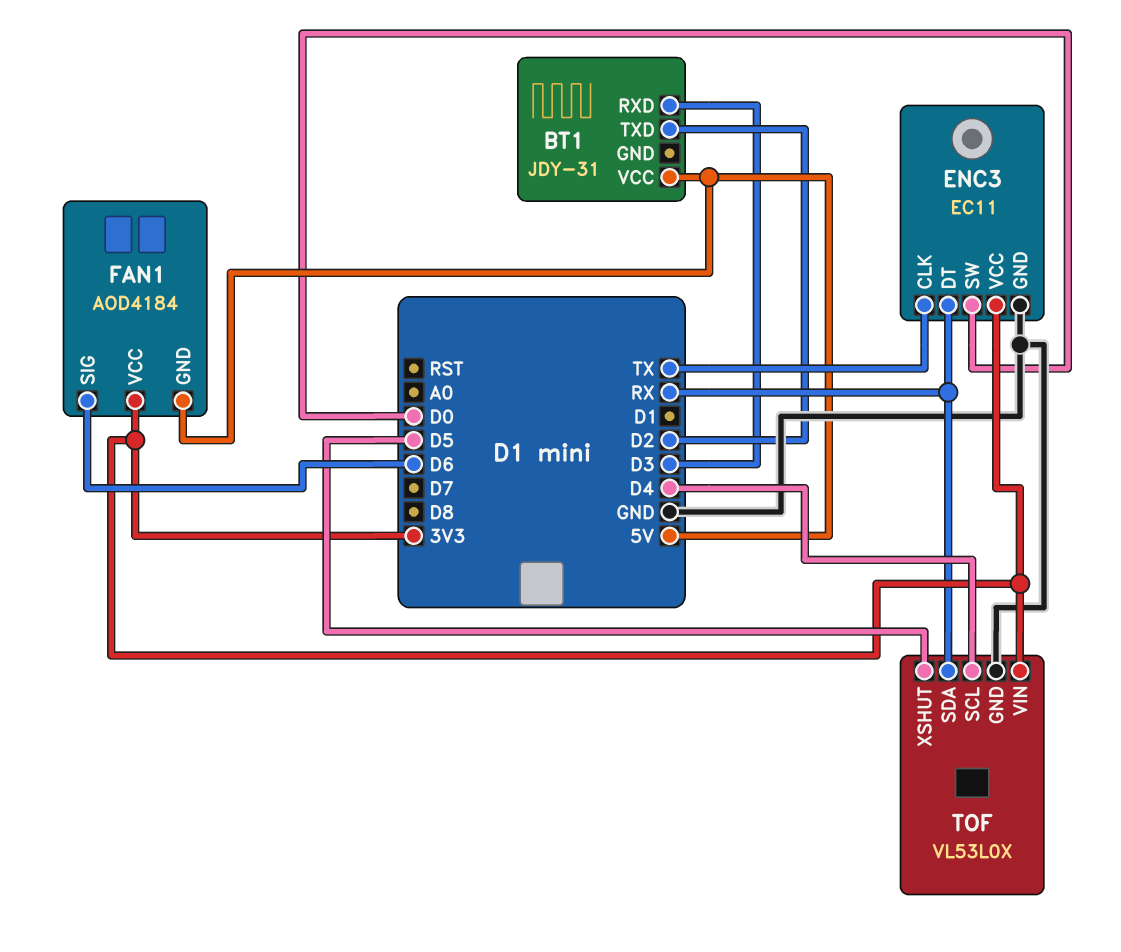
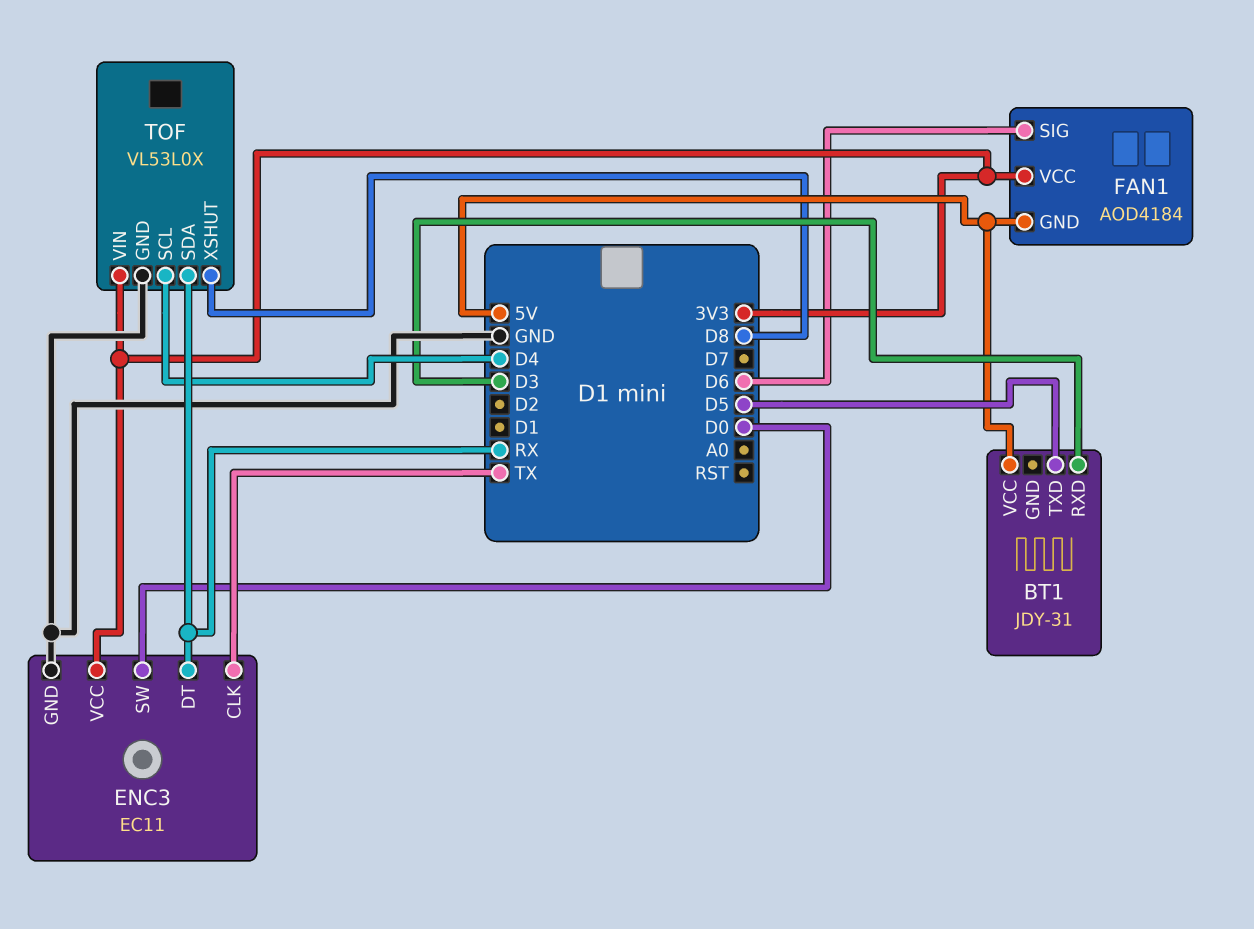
BT1 pin TXD: D2 -> D5
TOF pin XSHUT: D5 -> D8

